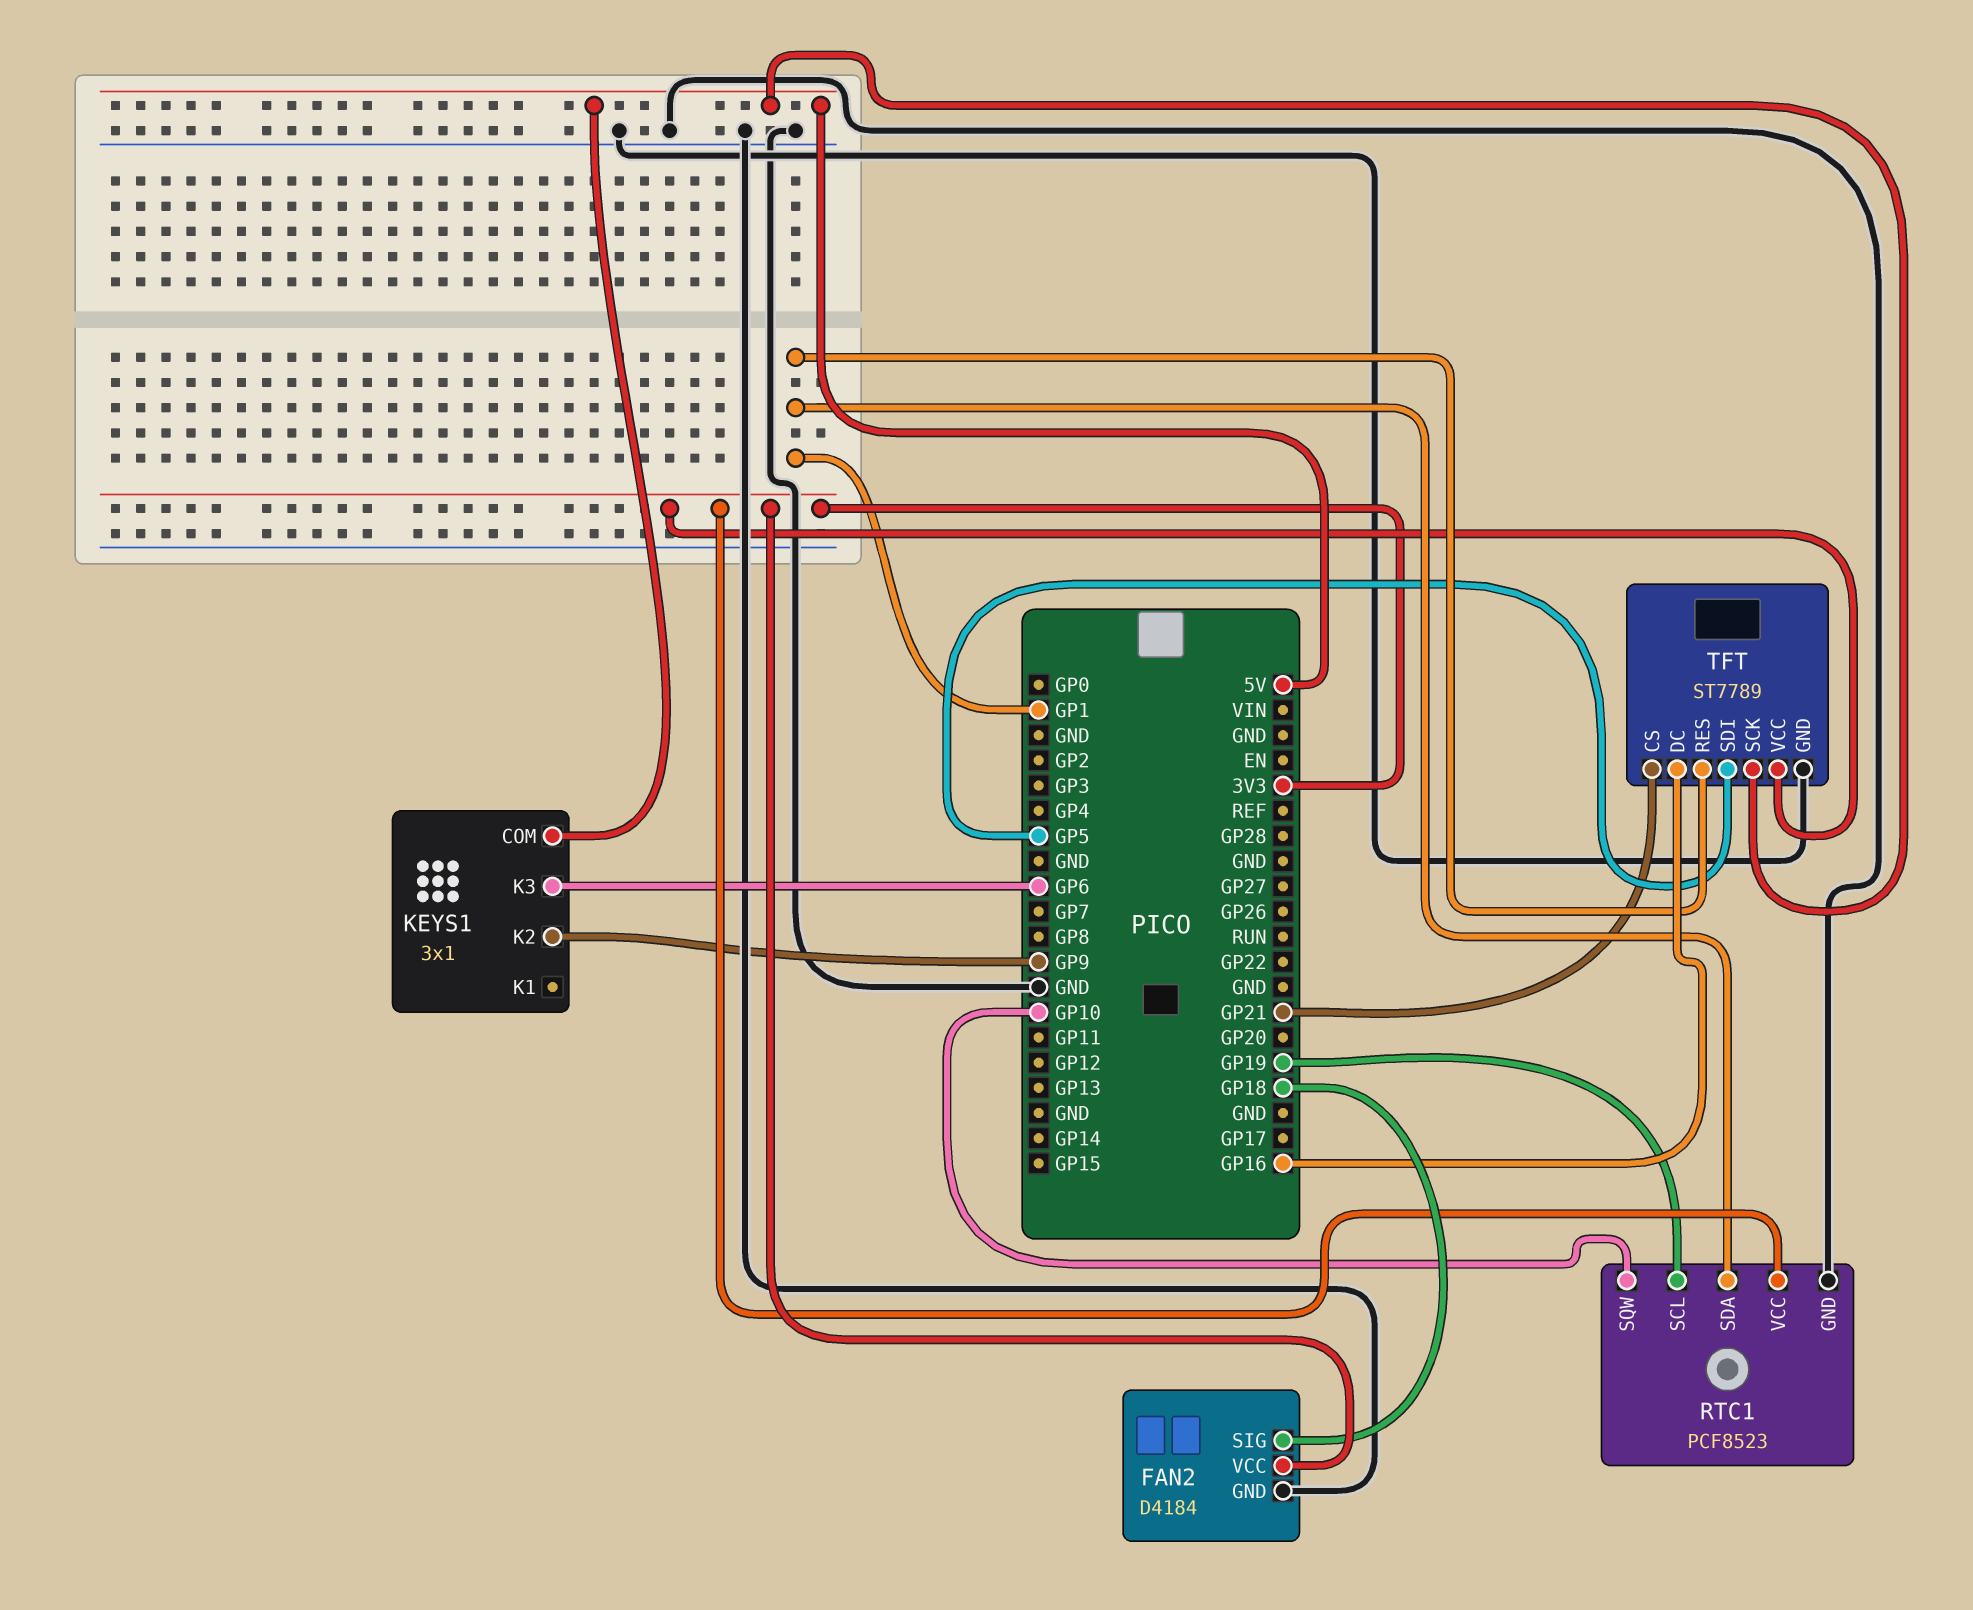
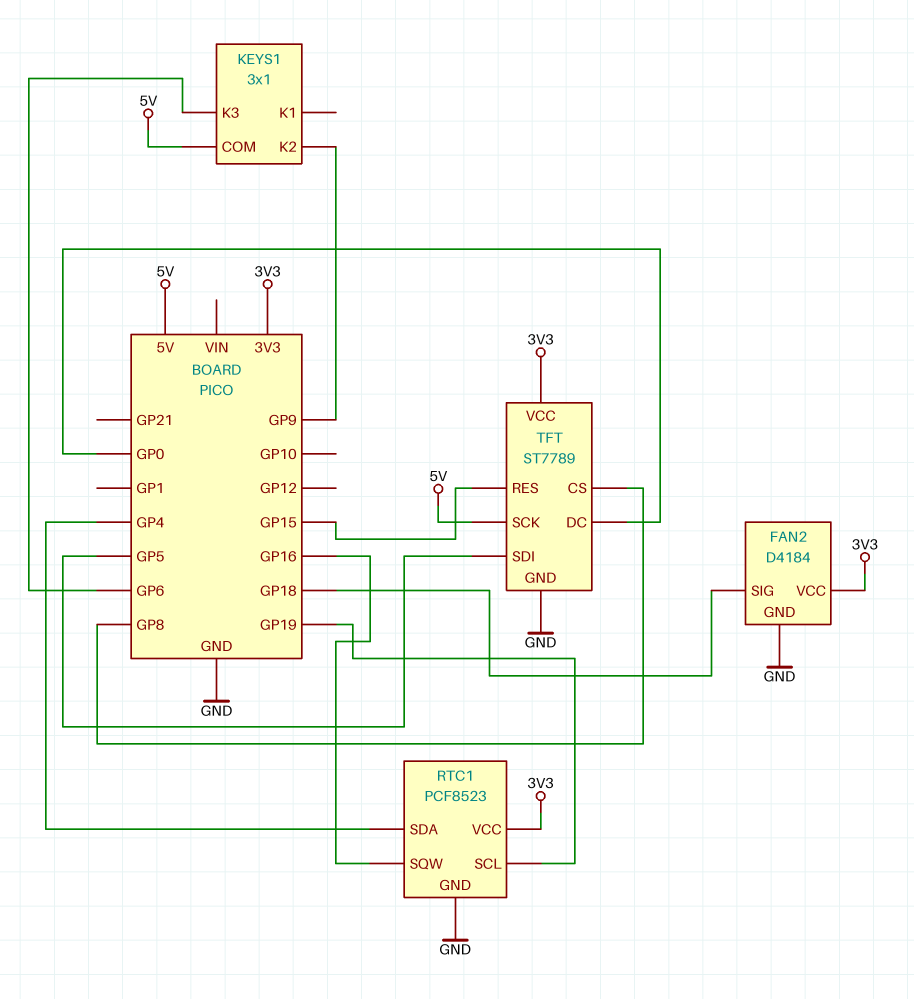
RTC1 pin SDA: GP1 -> GP4
RTC1 pin SQW: GP10 -> GP16
TFT pin CS: GP21 -> GP8
TFT pin DC: GP16 -> GP0
TFT pin RES: GP1 -> GP15

